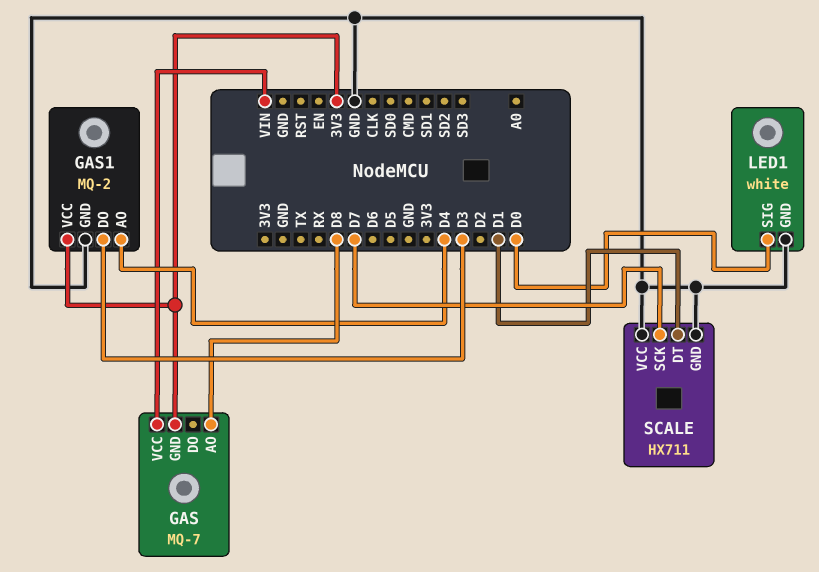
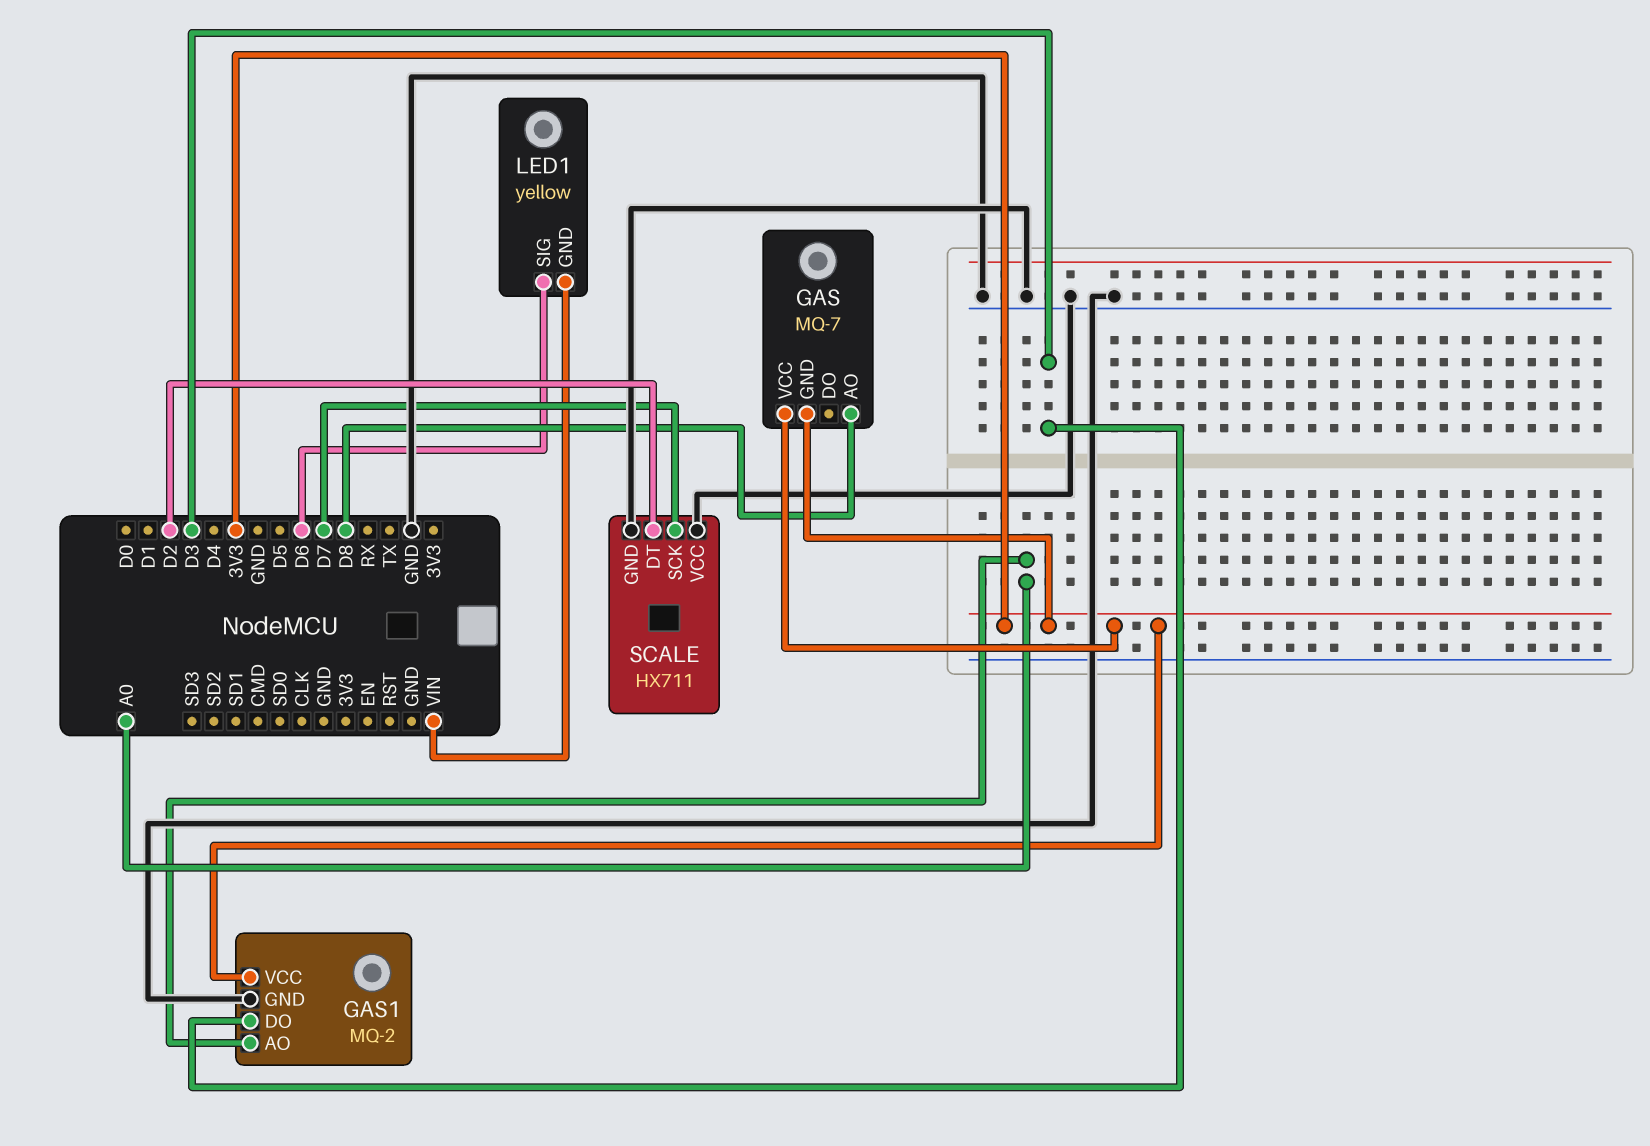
GAS pin VCC: VIN -> 3V3
GAS1 pin AO: D4 -> A0
LED1: white -> yellow
LED1 pin GND: GND -> VIN
LED1 pin SIG: D0 -> D6
SCALE pin DT: D1 -> D2

